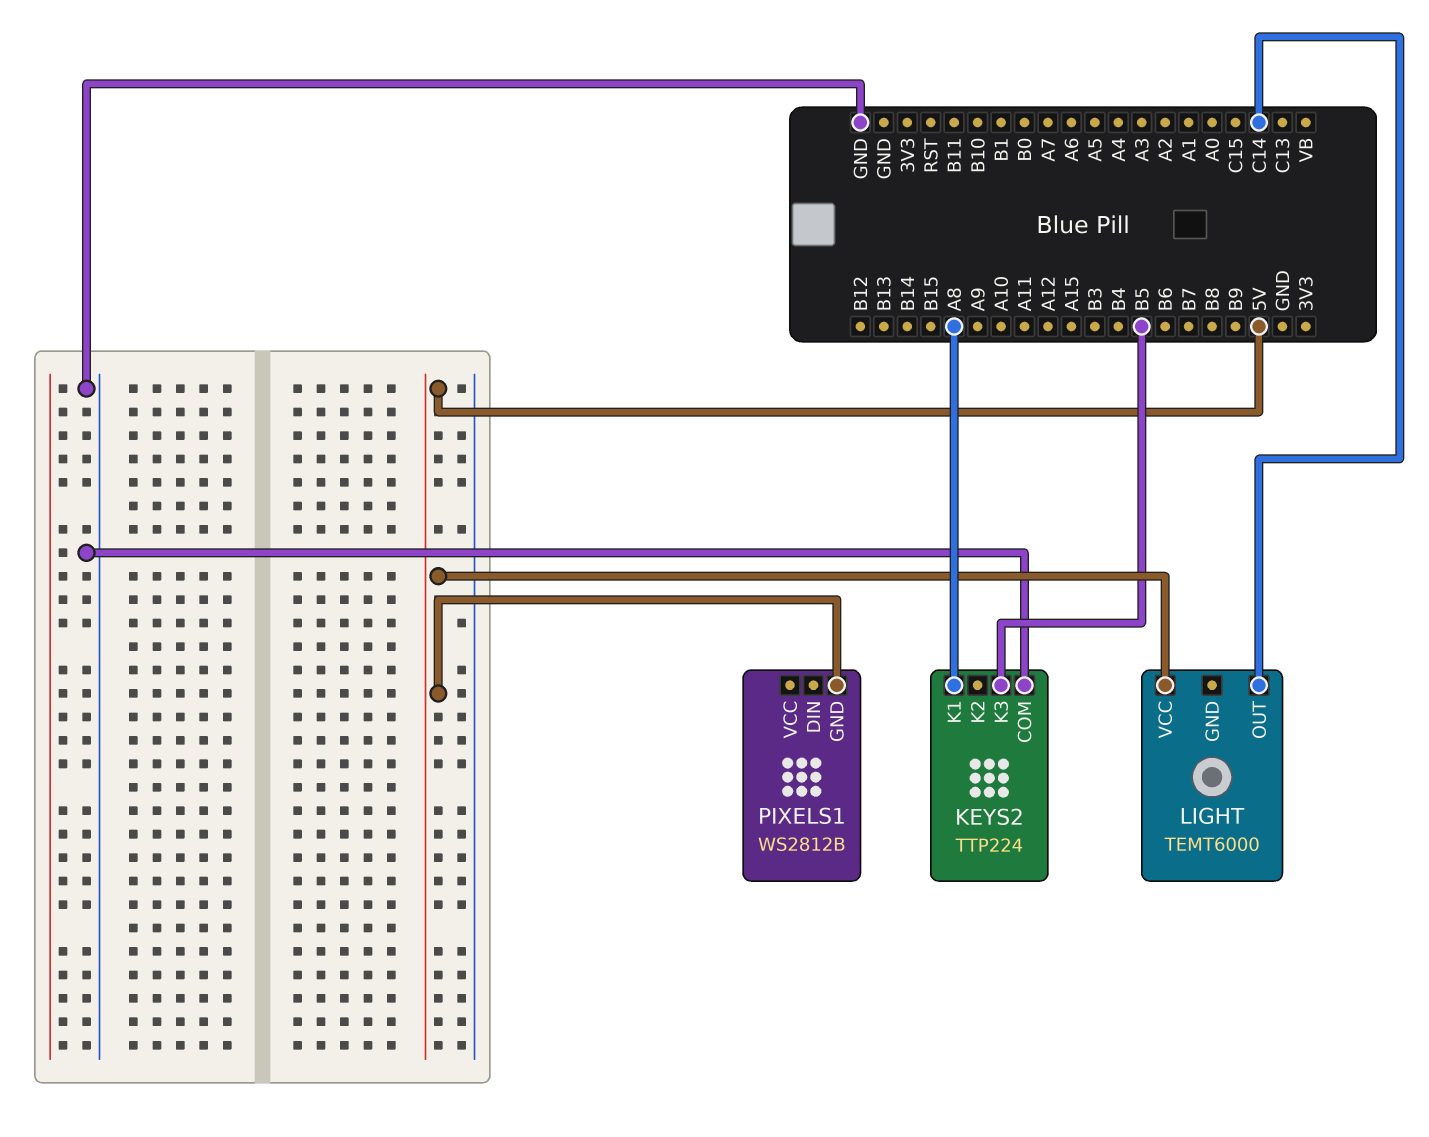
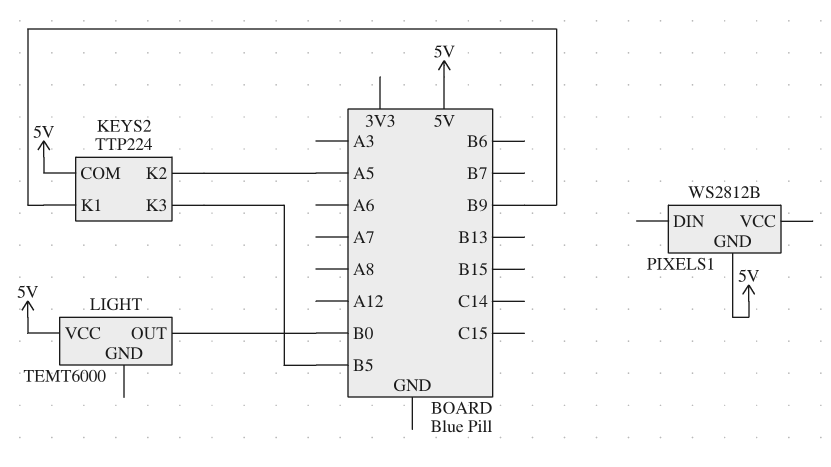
KEYS2 pin COM: GND -> 5V
KEYS2 pin K1: A8 -> B9
KEYS2 pin K2: none -> A5
LIGHT pin OUT: C14 -> B0

